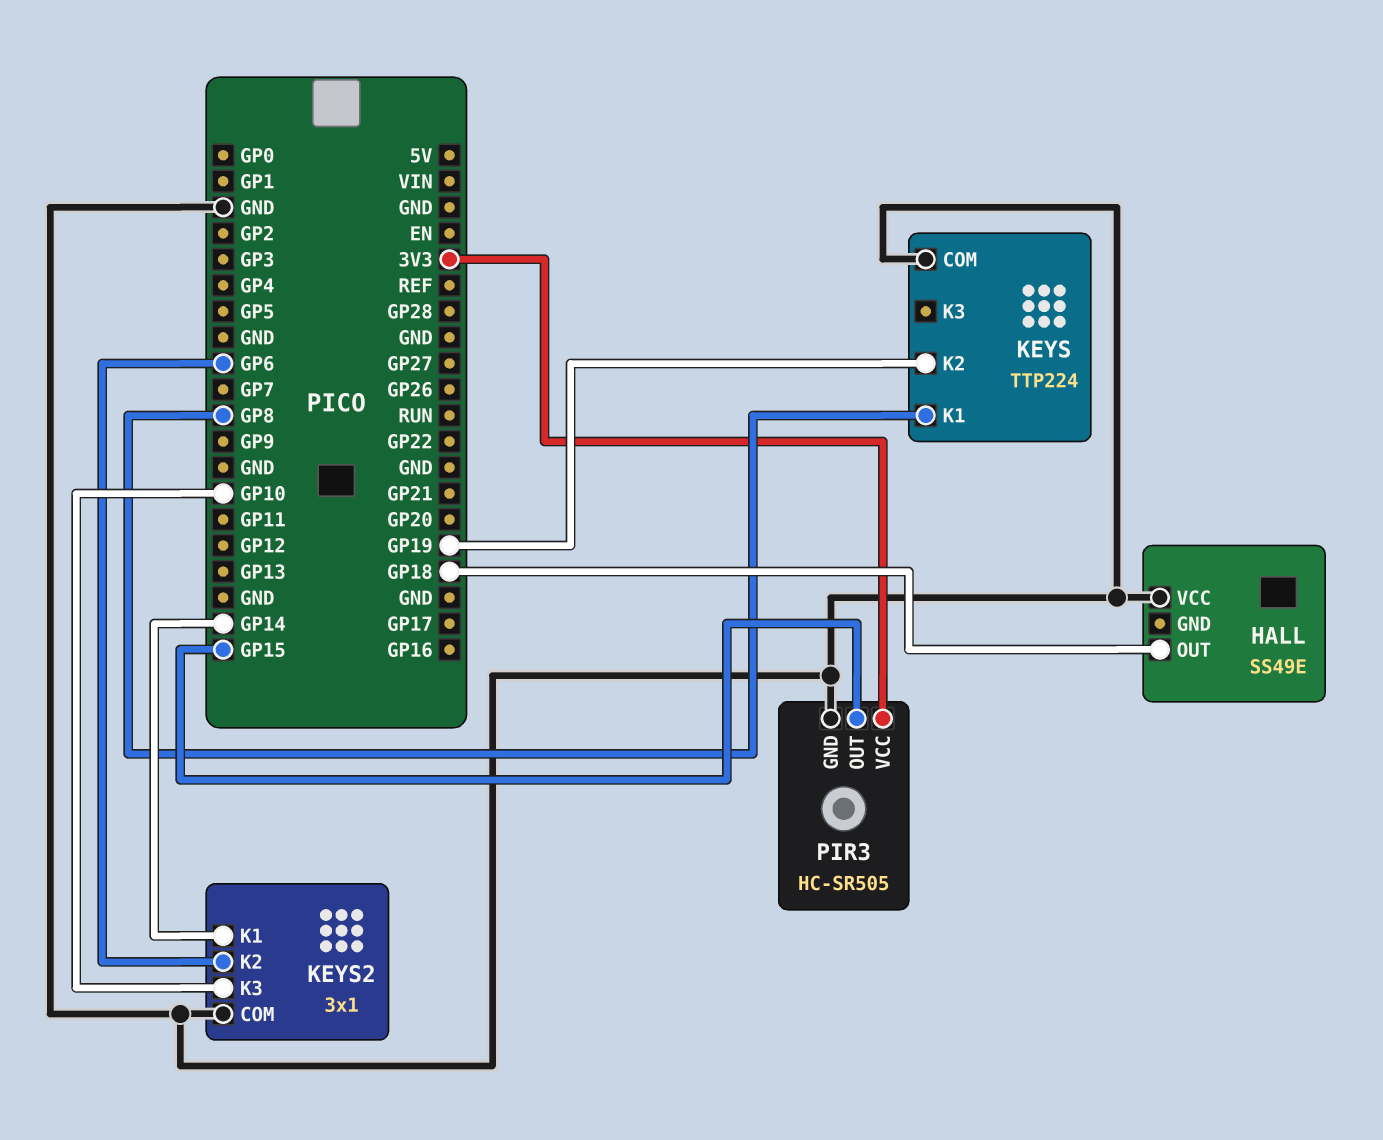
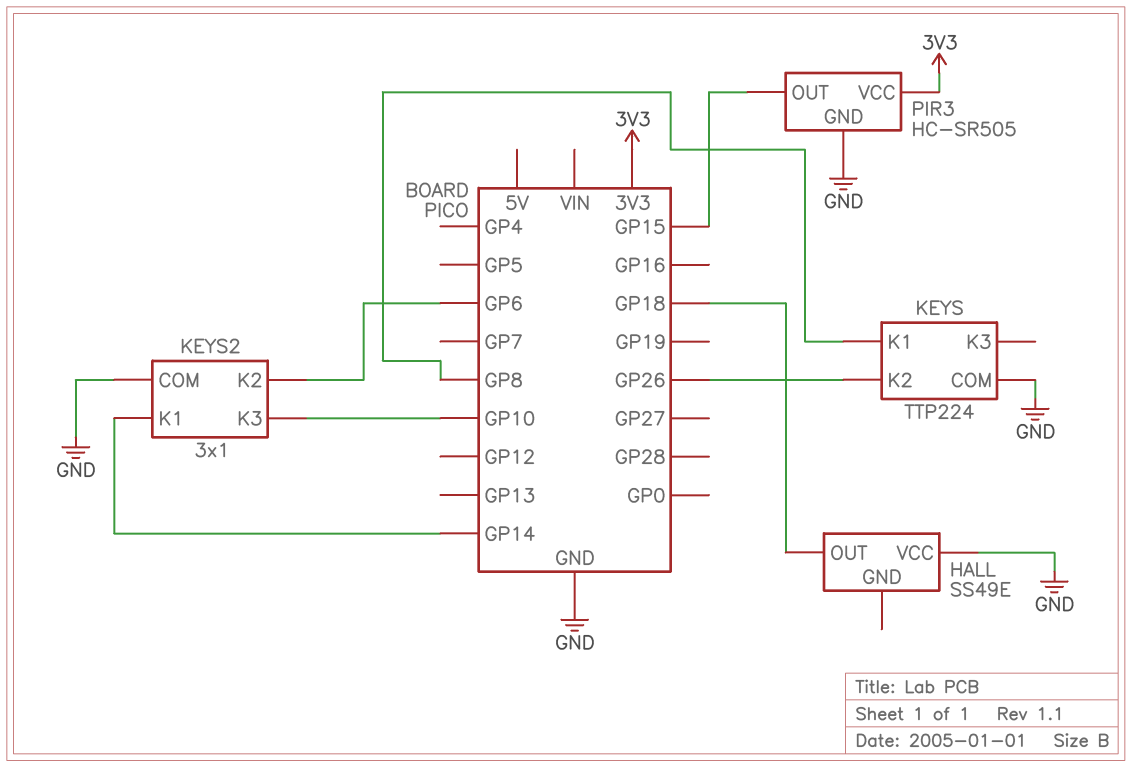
KEYS pin K2: GP19 -> GP26

